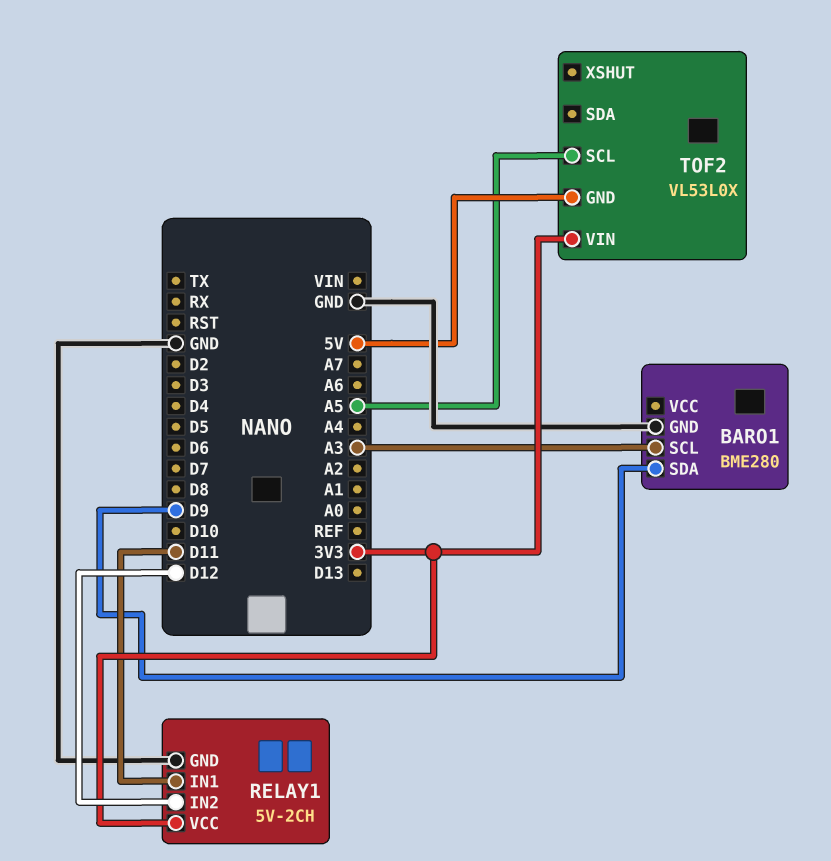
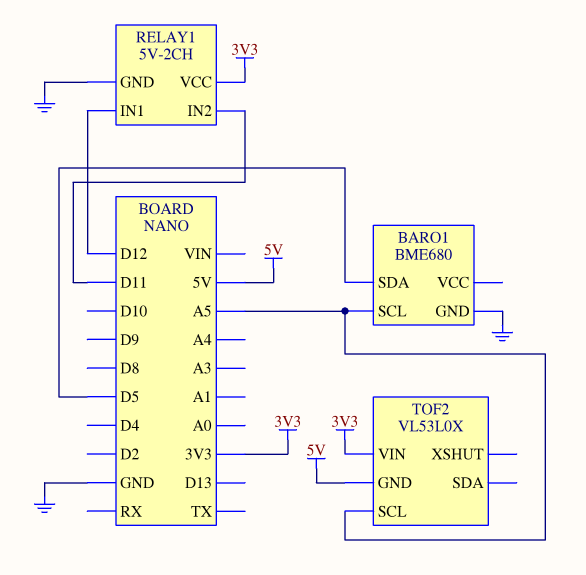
BARO1: BME280 -> BME680
BARO1 pin SCL: A3 -> A5
BARO1 pin SDA: D9 -> D5
RELAY1 pin IN1: D11 -> D12
RELAY1 pin IN2: D12 -> D11

